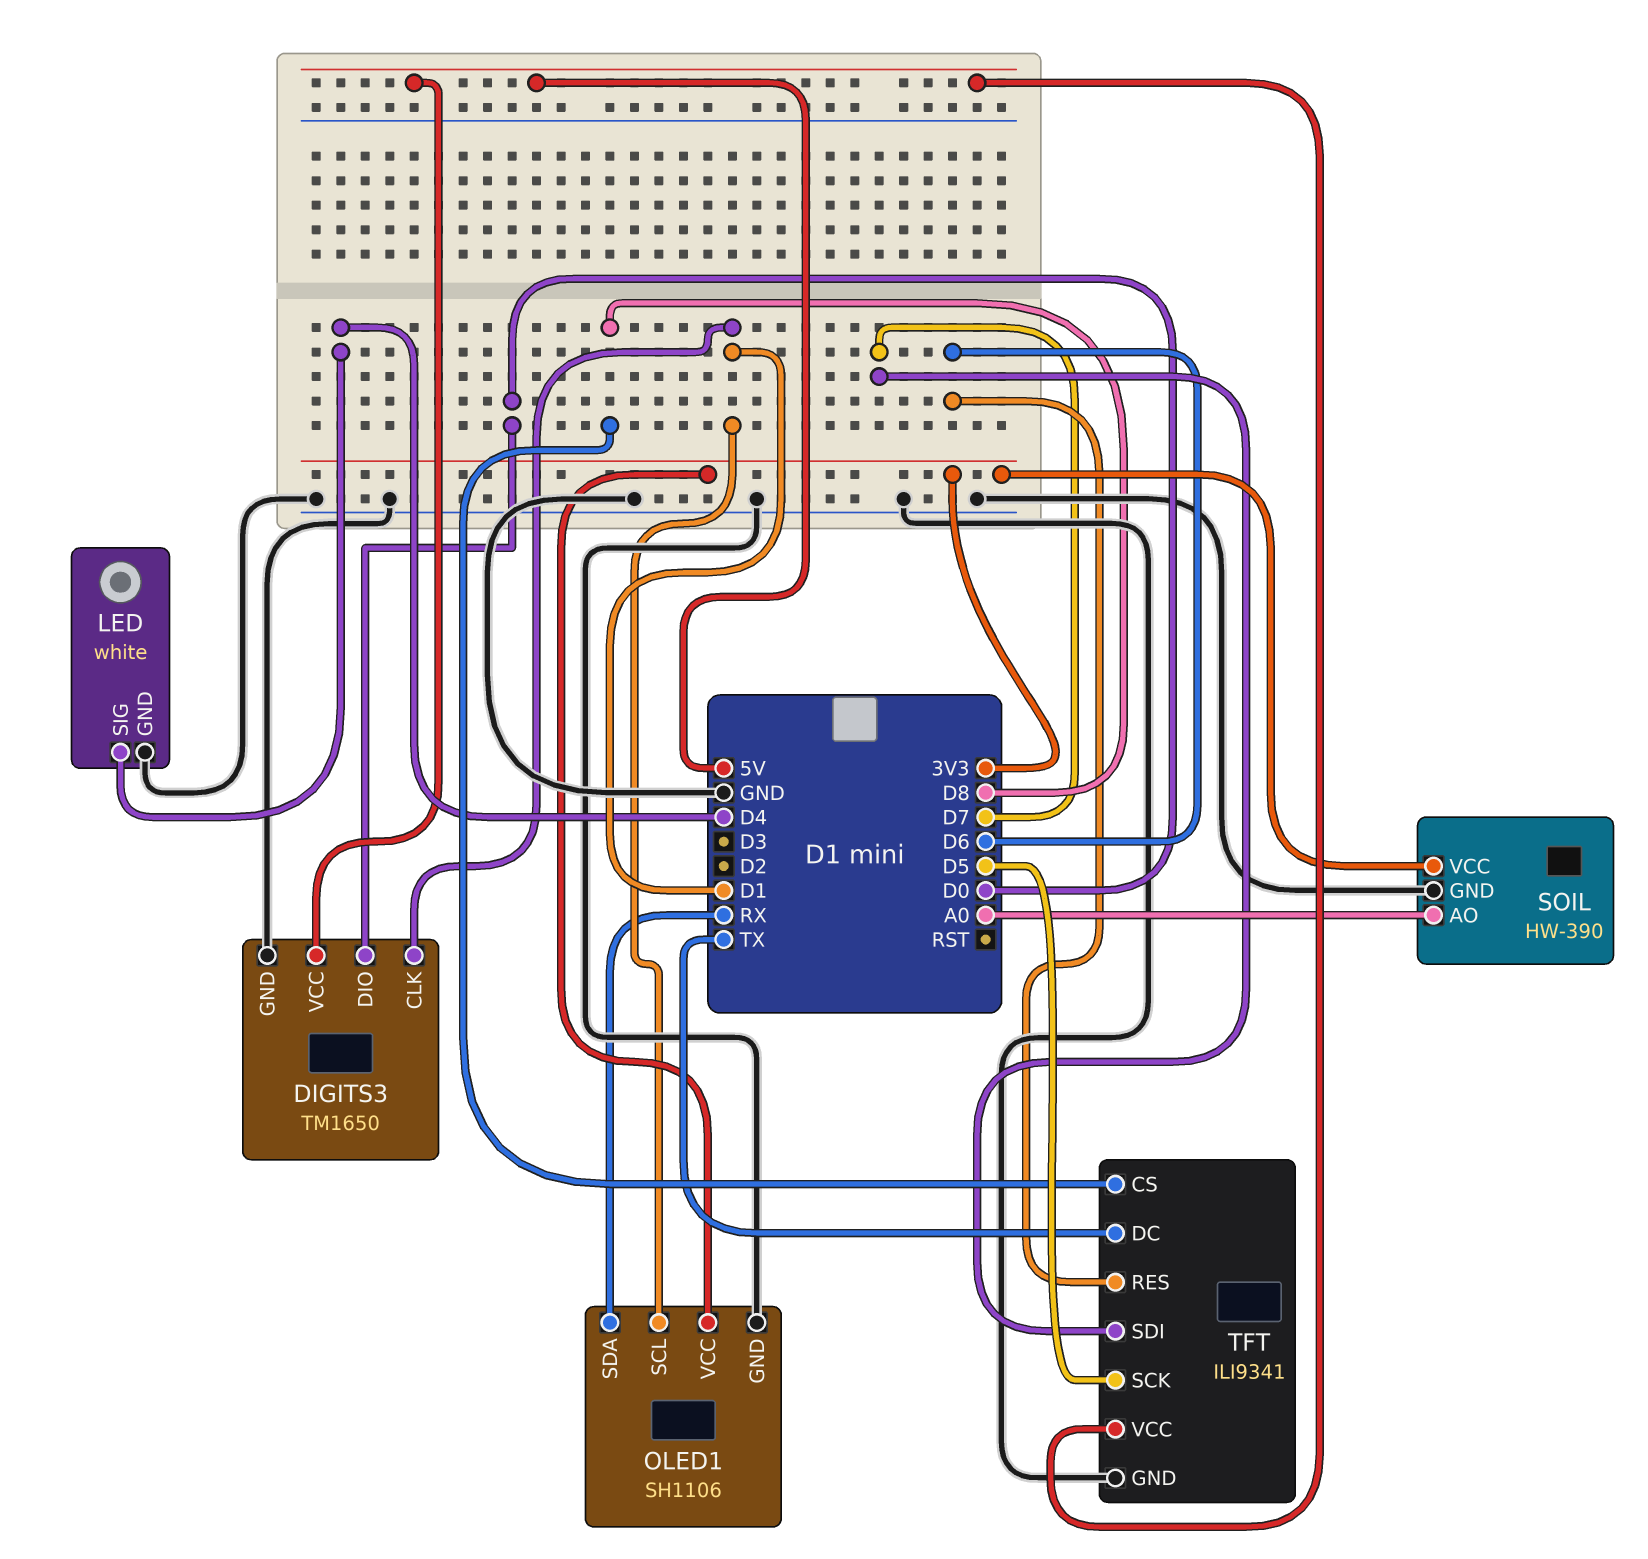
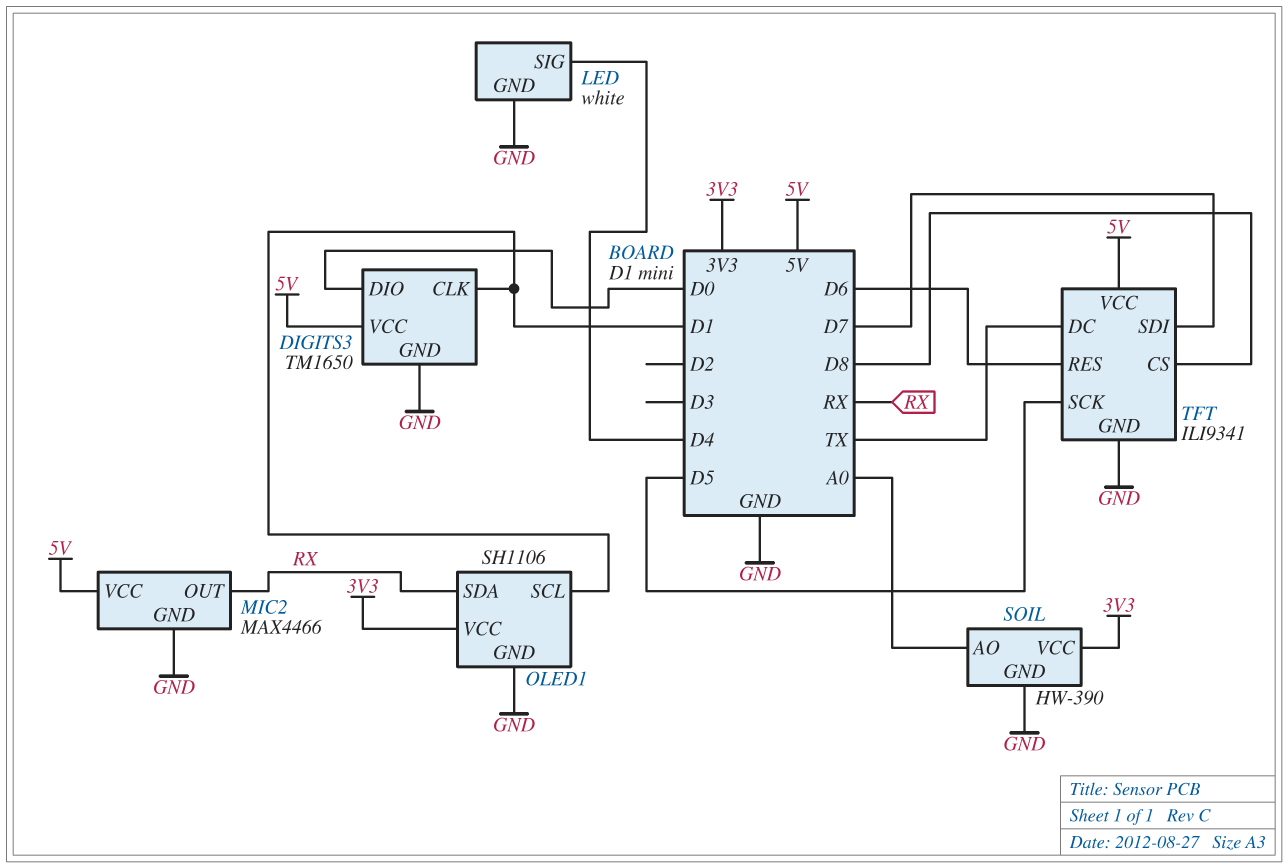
MIC2: none -> MAX4466
MIC2 pin GND: none -> GND
MIC2 pin OUT: none -> RX
MIC2 pin VCC: none -> 5V

